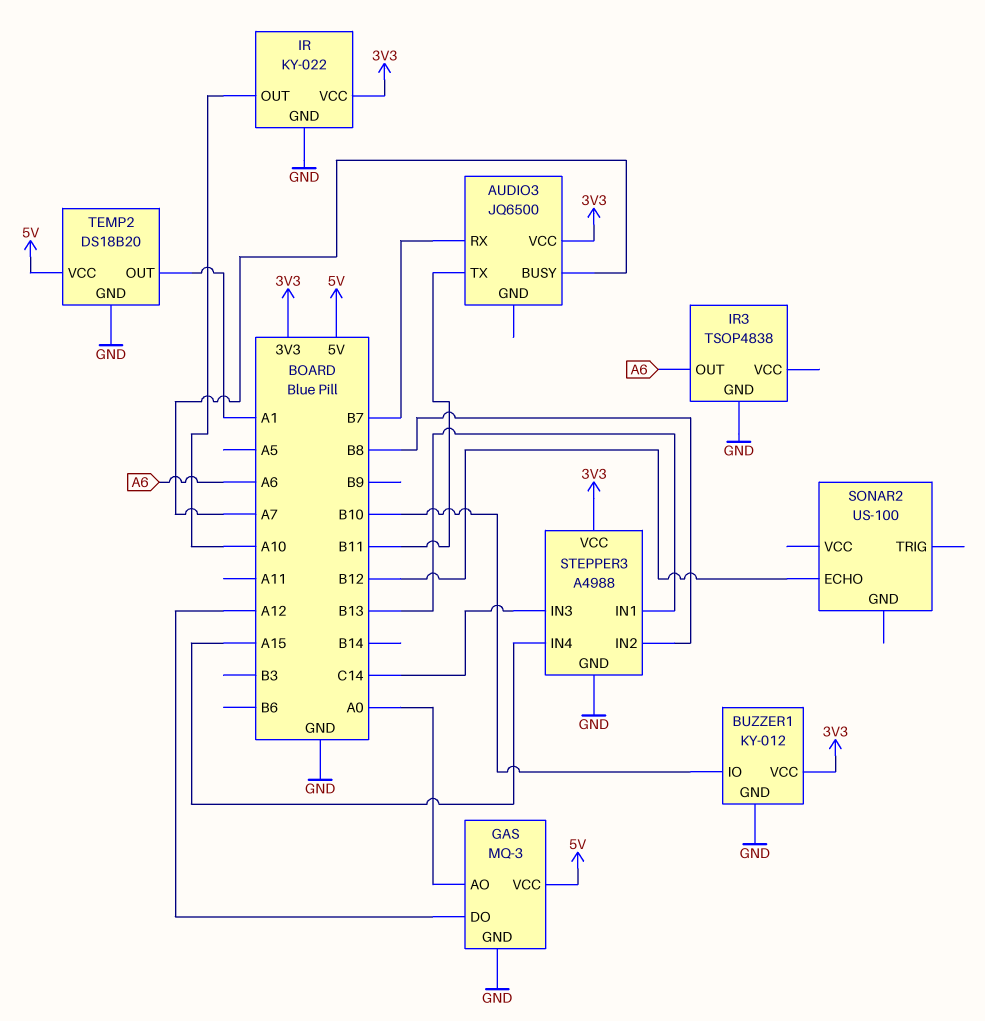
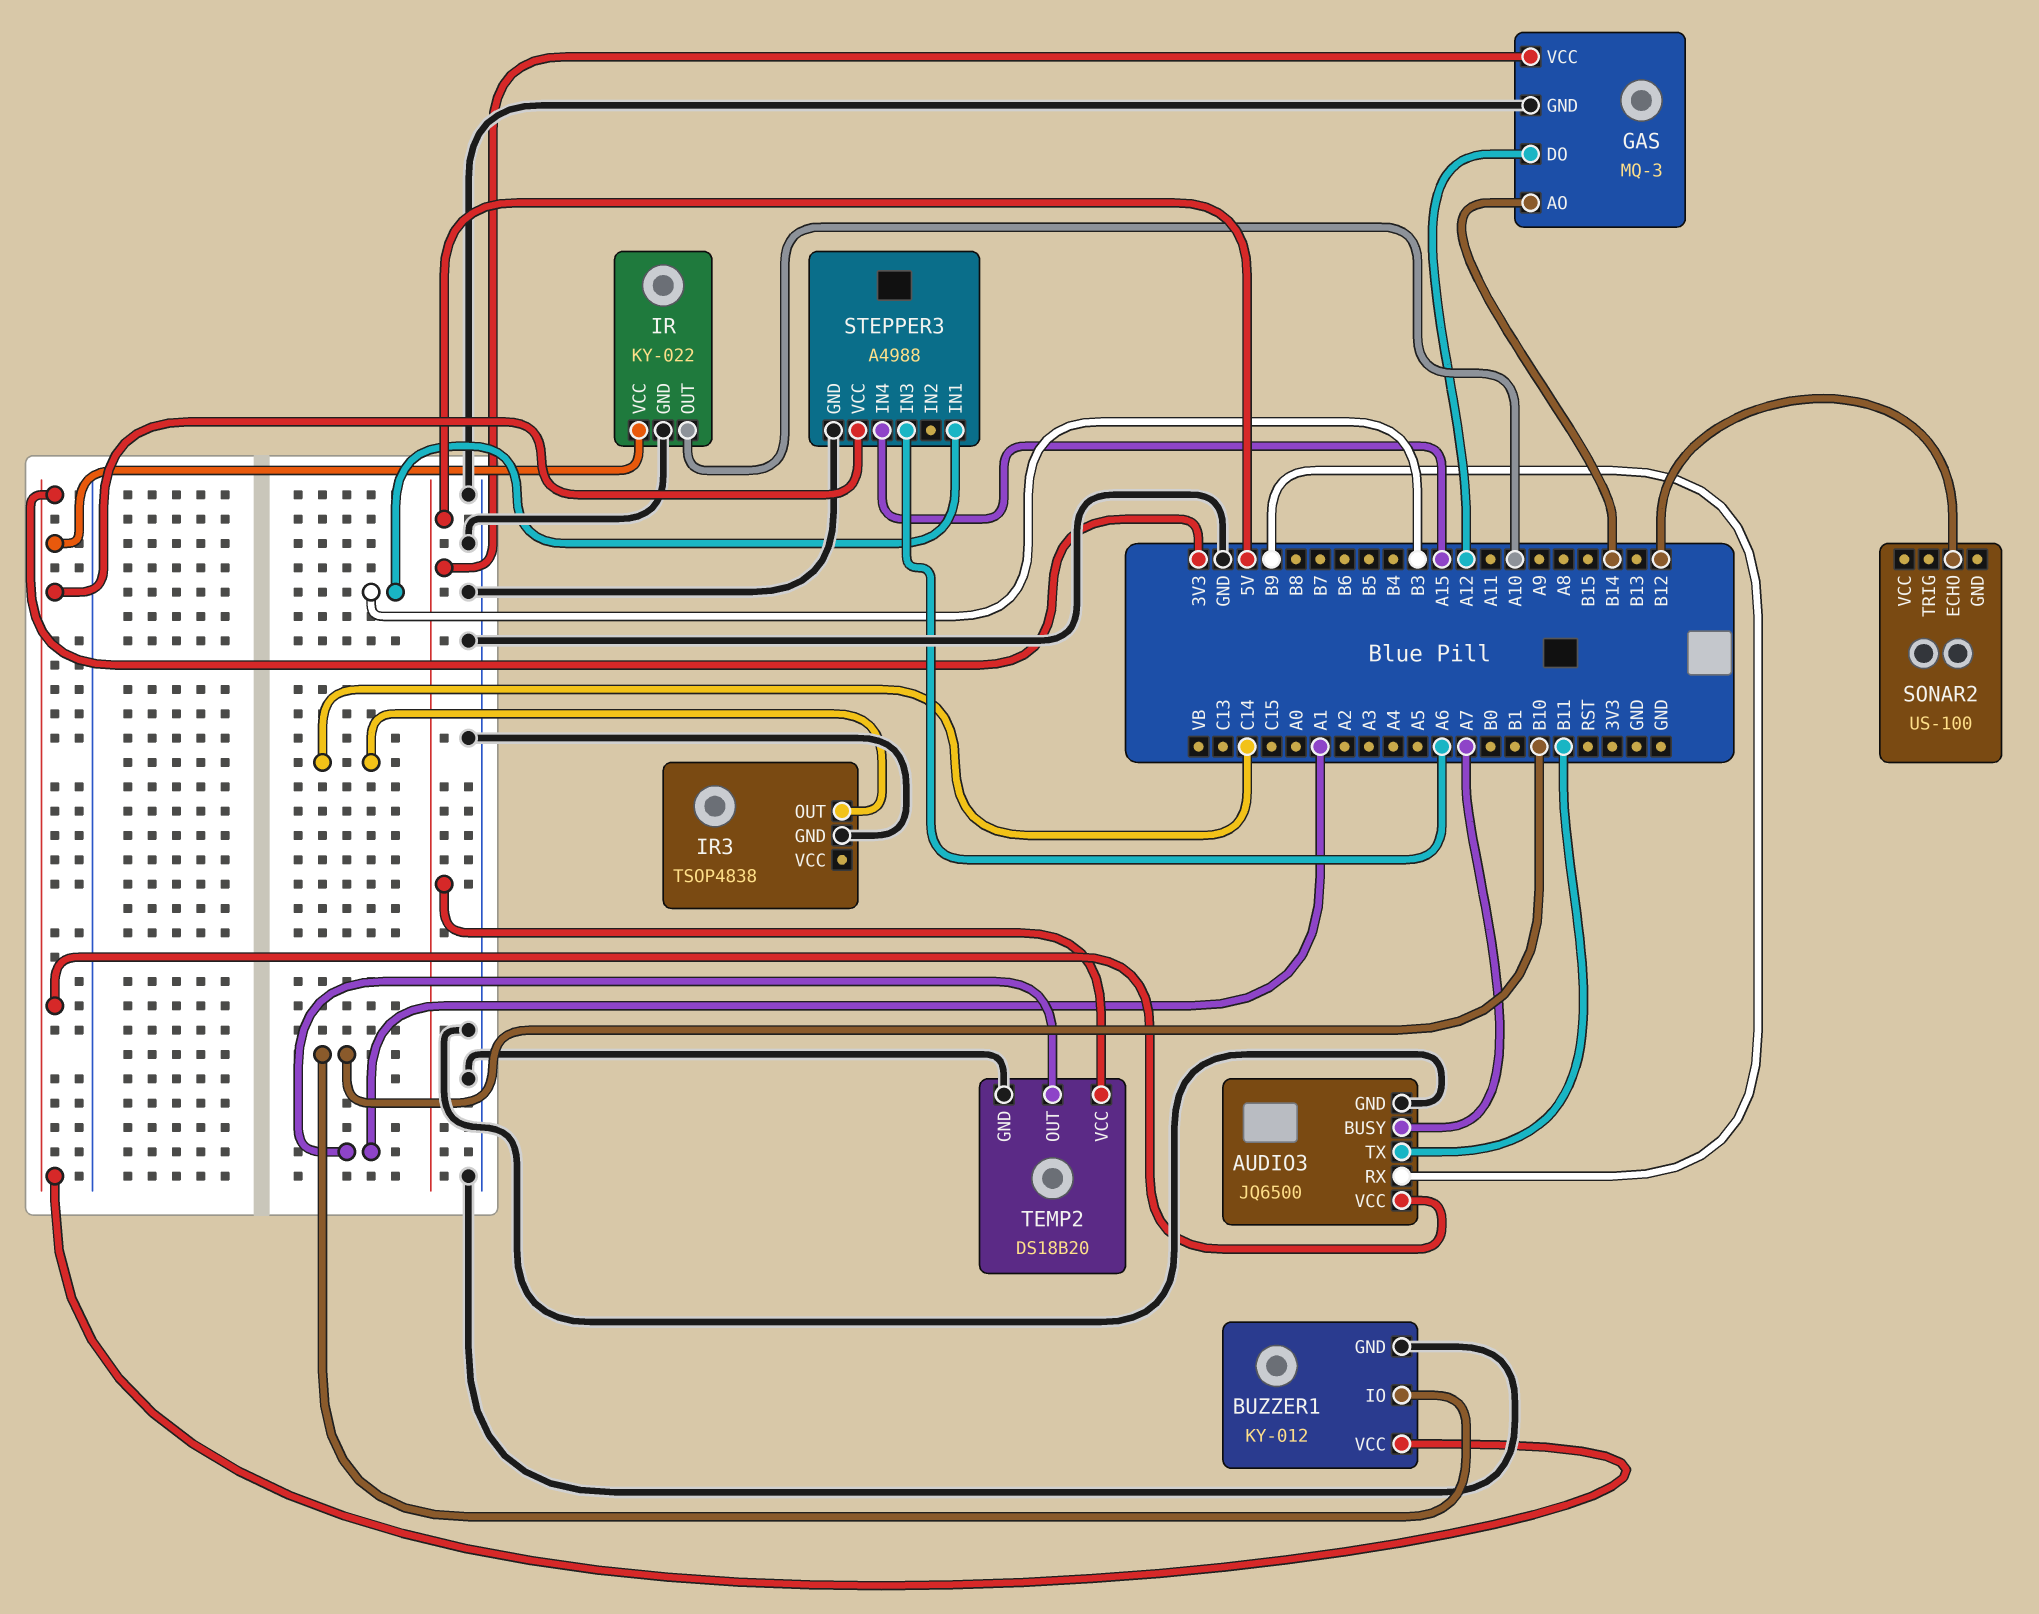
AUDIO3 pin GND: none -> GND
AUDIO3 pin RX: B7 -> B9
GAS pin AO: A0 -> B14
IR3 pin OUT: A6 -> C14
STEPPER3 pin IN1: B13 -> B3
STEPPER3 pin IN2: B8 -> none
STEPPER3 pin IN3: C14 -> A6

